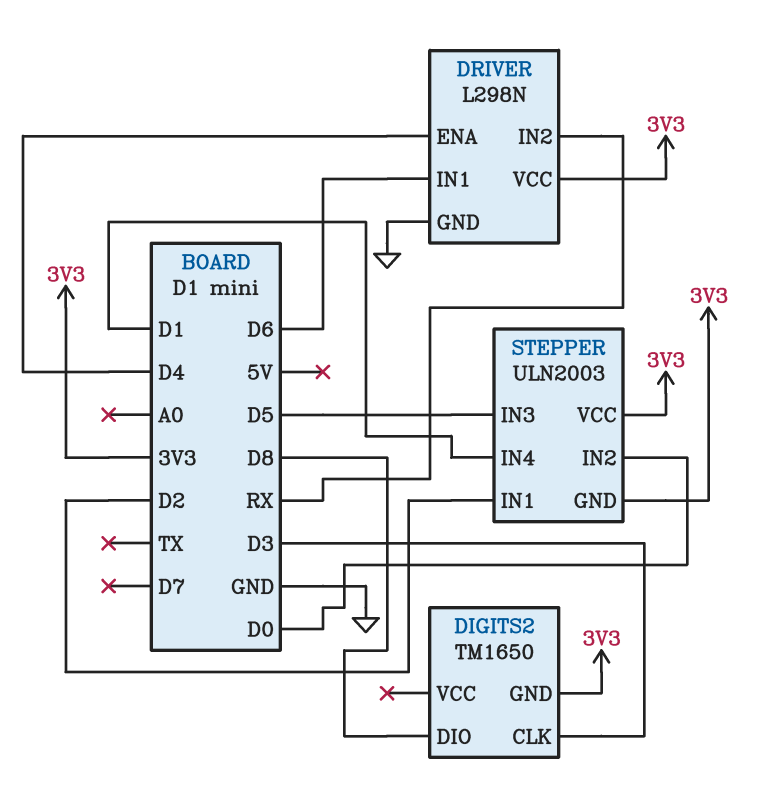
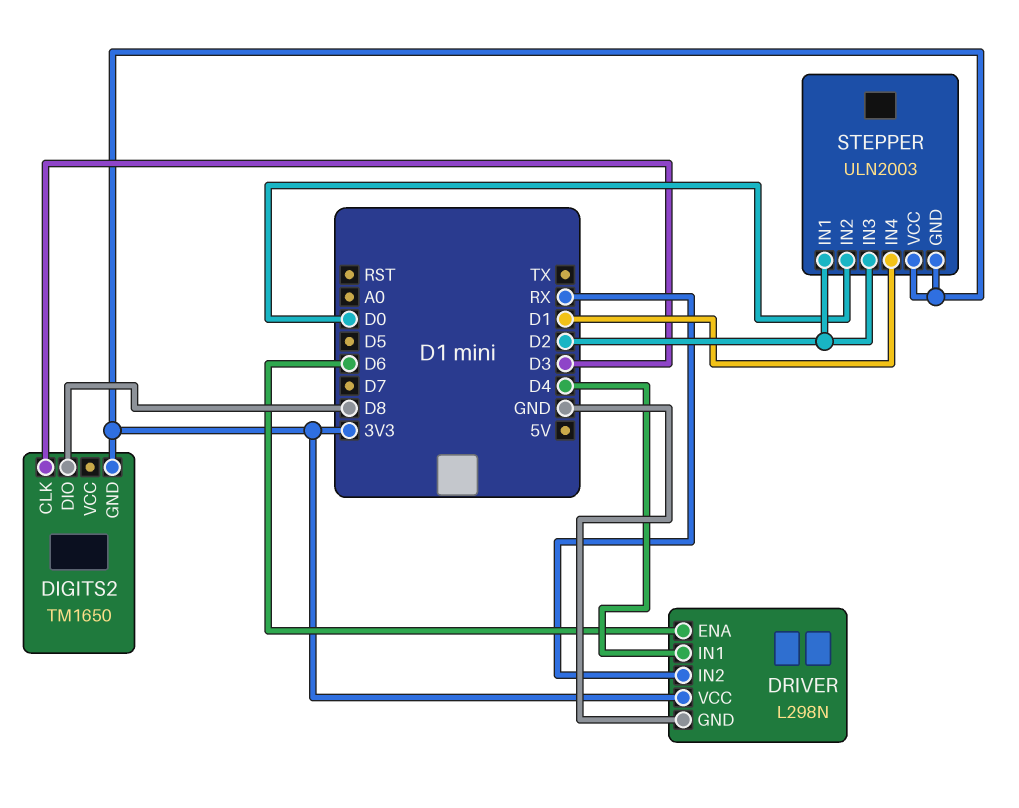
DRIVER pin ENA: D4 -> D6
DRIVER pin IN1: D6 -> D4
STEPPER pin IN3: D5 -> D2

